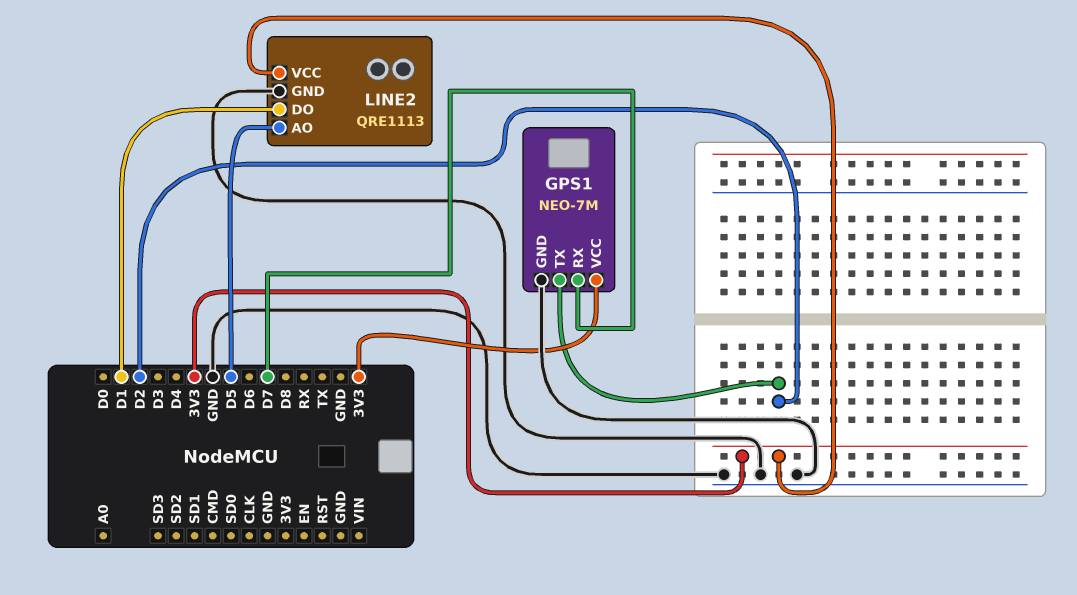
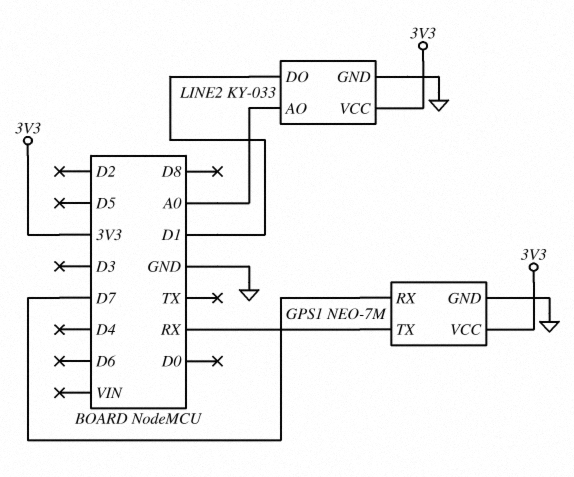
GPS1 pin TX: D2 -> RX
LINE2: QRE1113 -> KY-033
LINE2 pin AO: D5 -> A0

